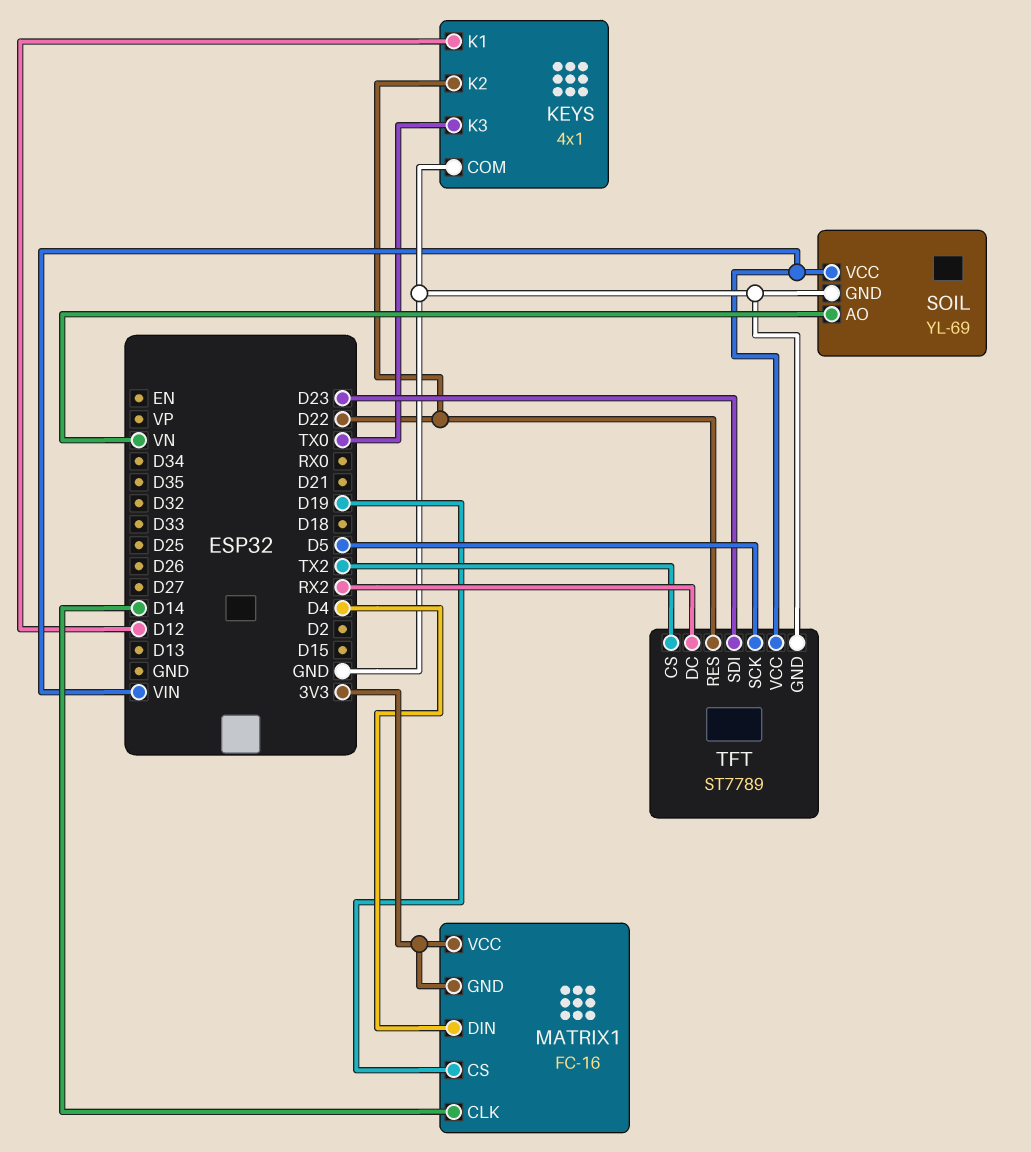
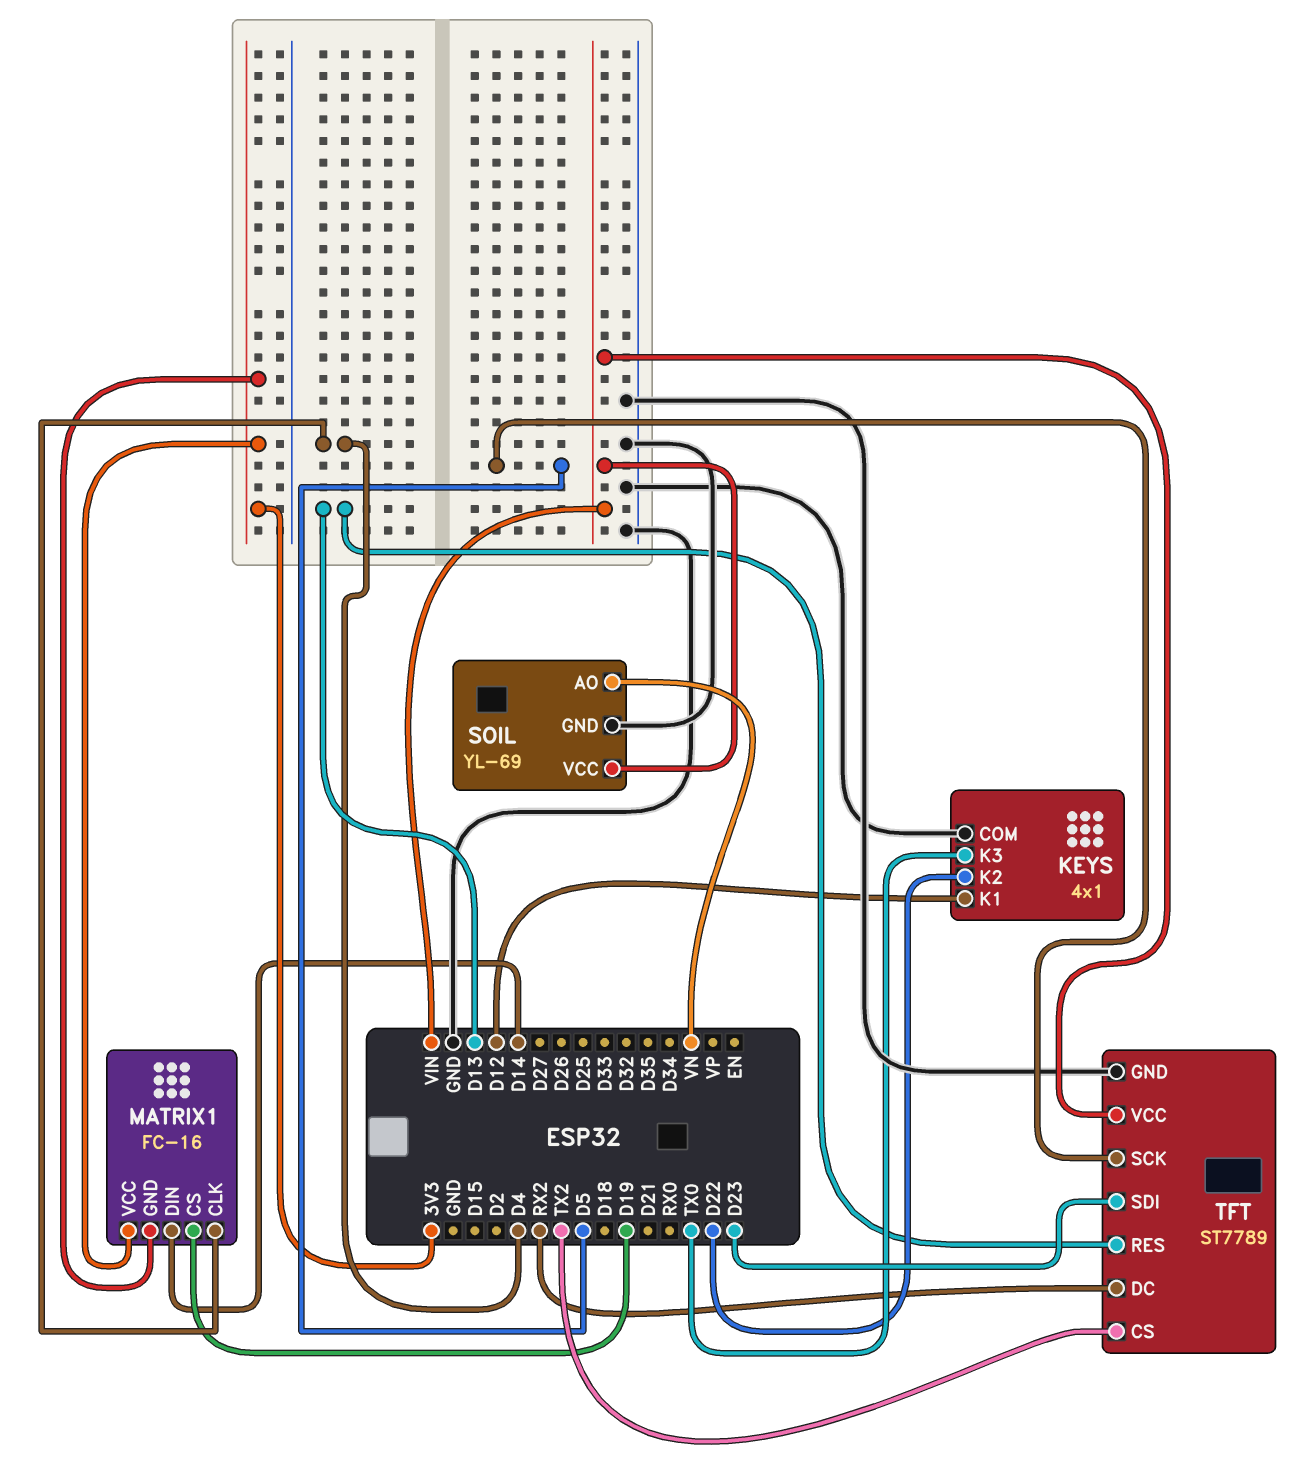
MATRIX1 pin CLK: D14 -> D4
MATRIX1 pin DIN: D4 -> D14
TFT pin RES: D22 -> D13

